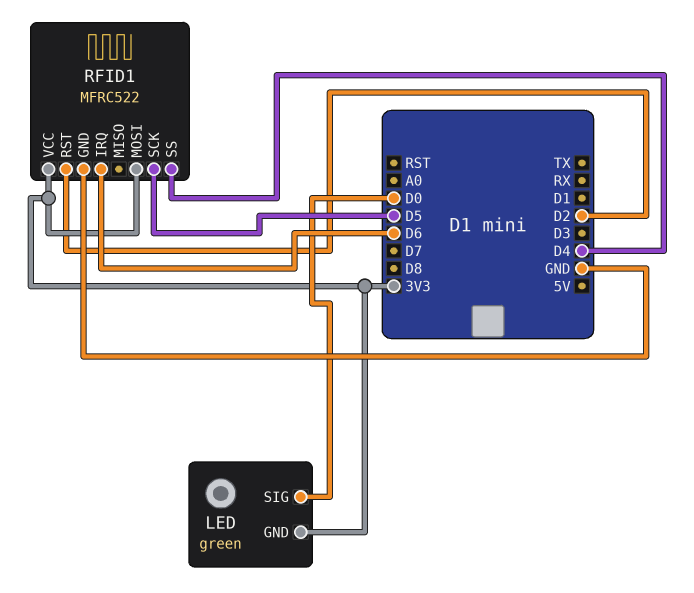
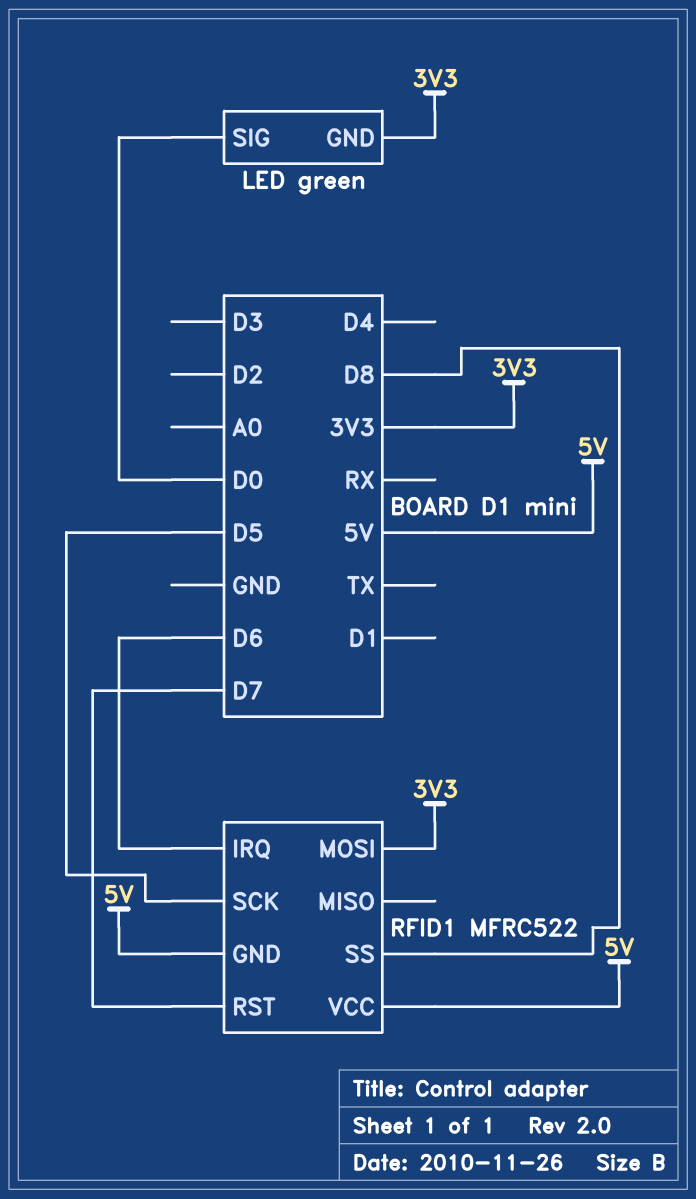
RFID1 pin GND: GND -> 5V
RFID1 pin RST: D2 -> D7
RFID1 pin SS: D4 -> D8
RFID1 pin VCC: 3V3 -> 5V

